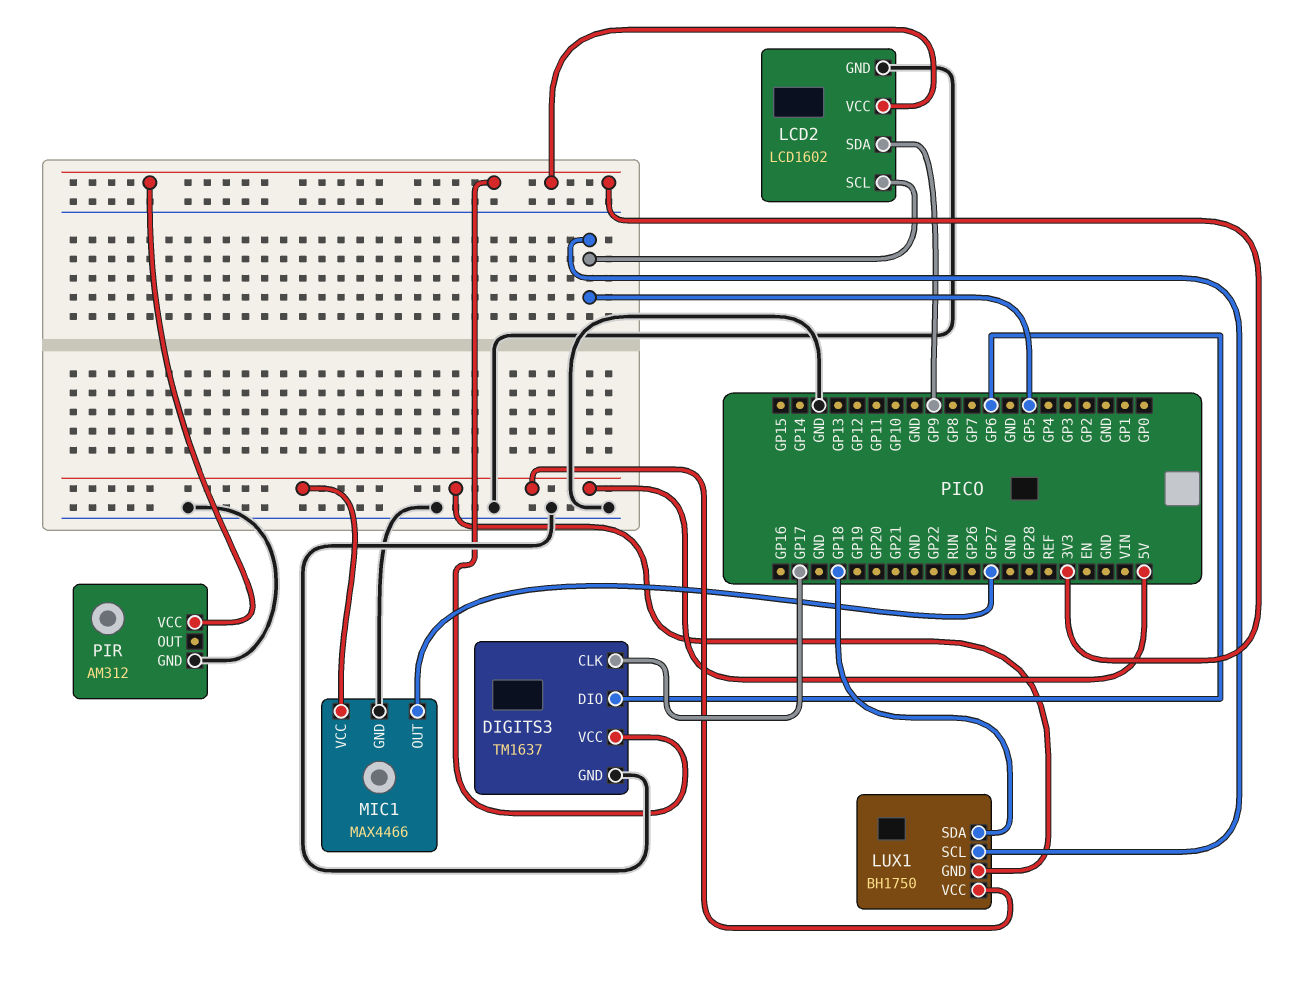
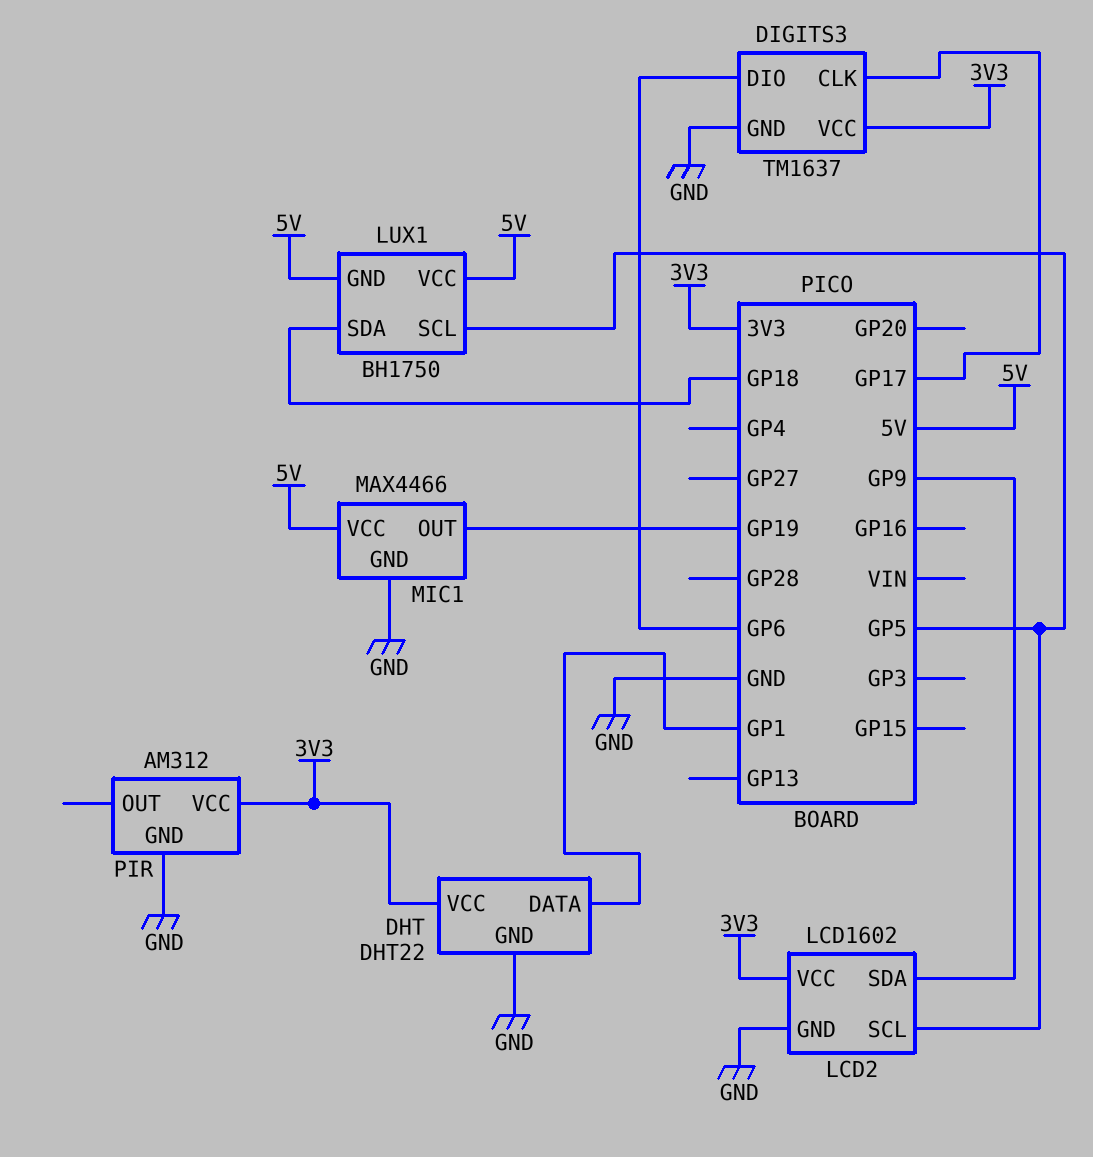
DHT: none -> DHT22
DHT pin DATA: none -> GP1
DHT pin GND: none -> GND
DHT pin VCC: none -> 3V3
MIC1 pin OUT: GP27 -> GP19

